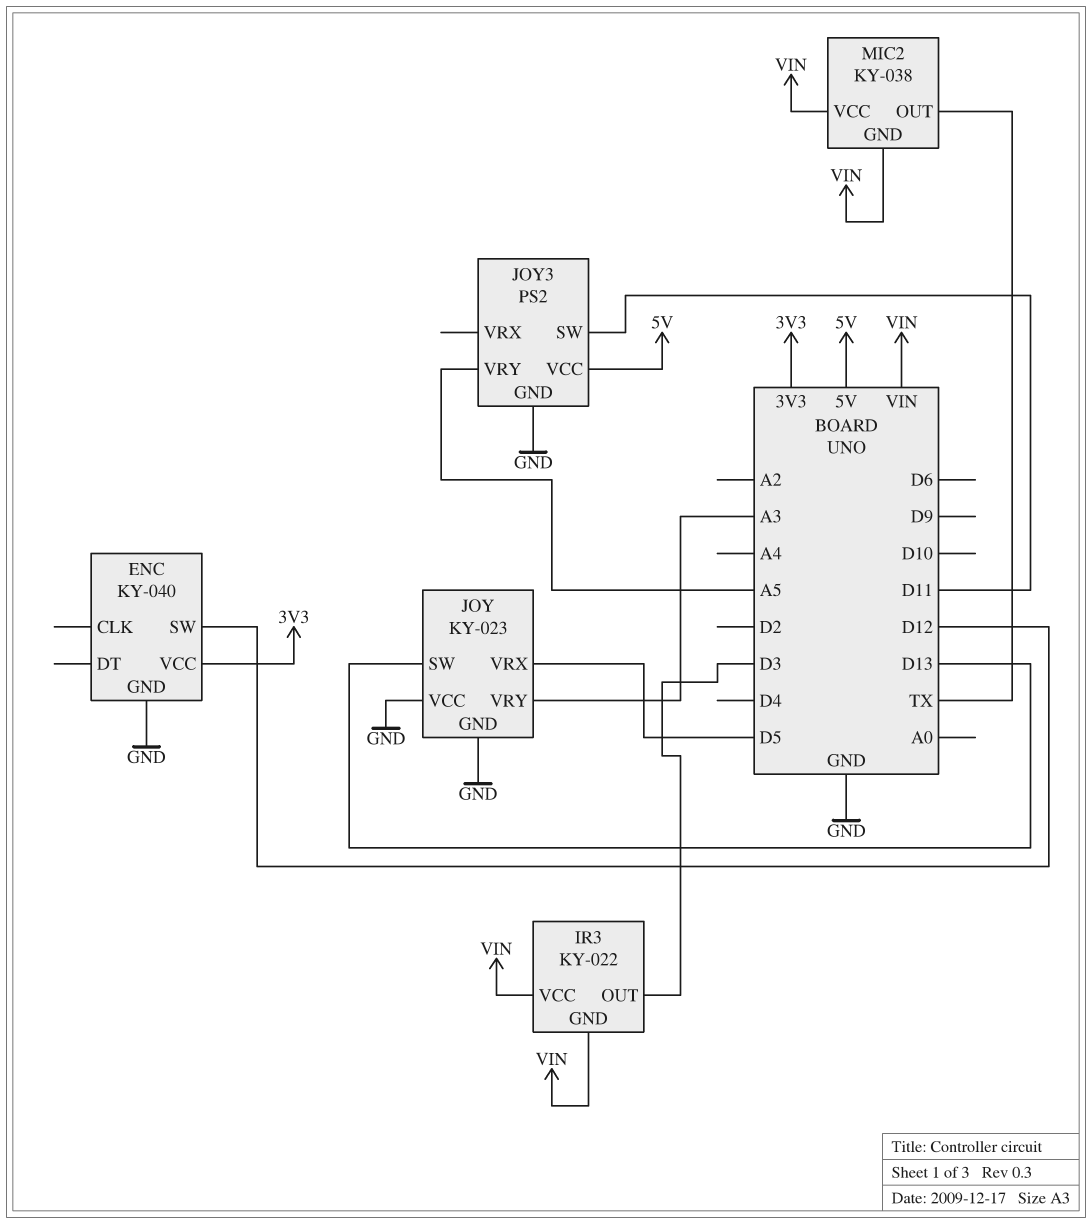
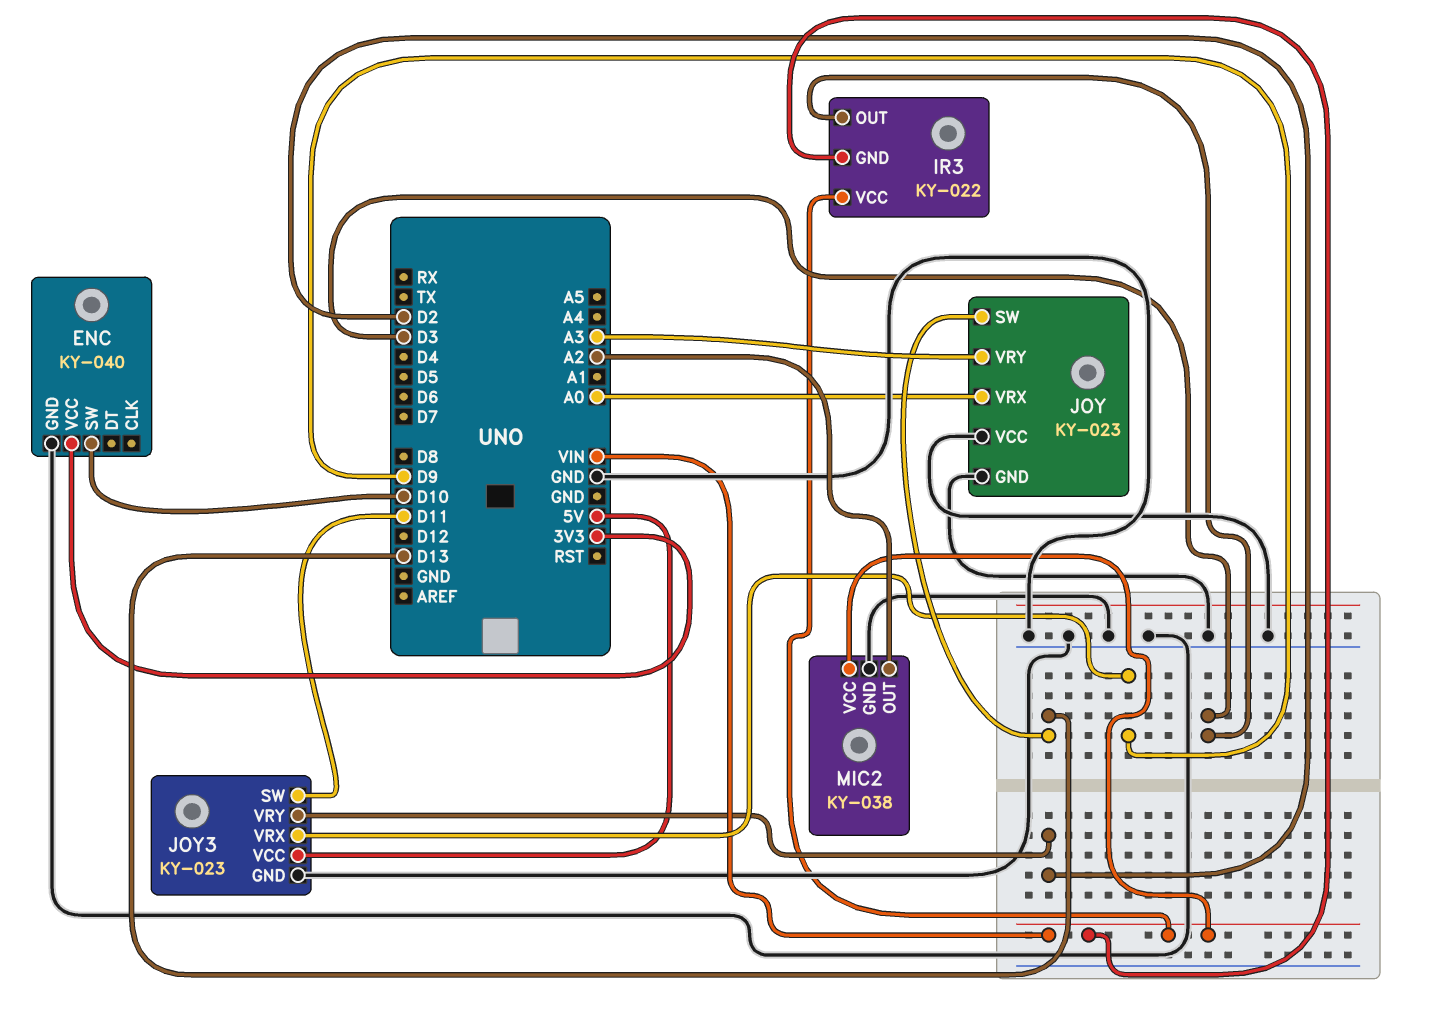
ENC pin SW: D12 -> D10
JOY pin VRX: D5 -> A0
JOY3: PS2 -> KY-023
JOY3 pin VRX: none -> D9
JOY3 pin VRY: A5 -> D2
MIC2 pin GND: VIN -> GND
MIC2 pin OUT: TX -> A2

